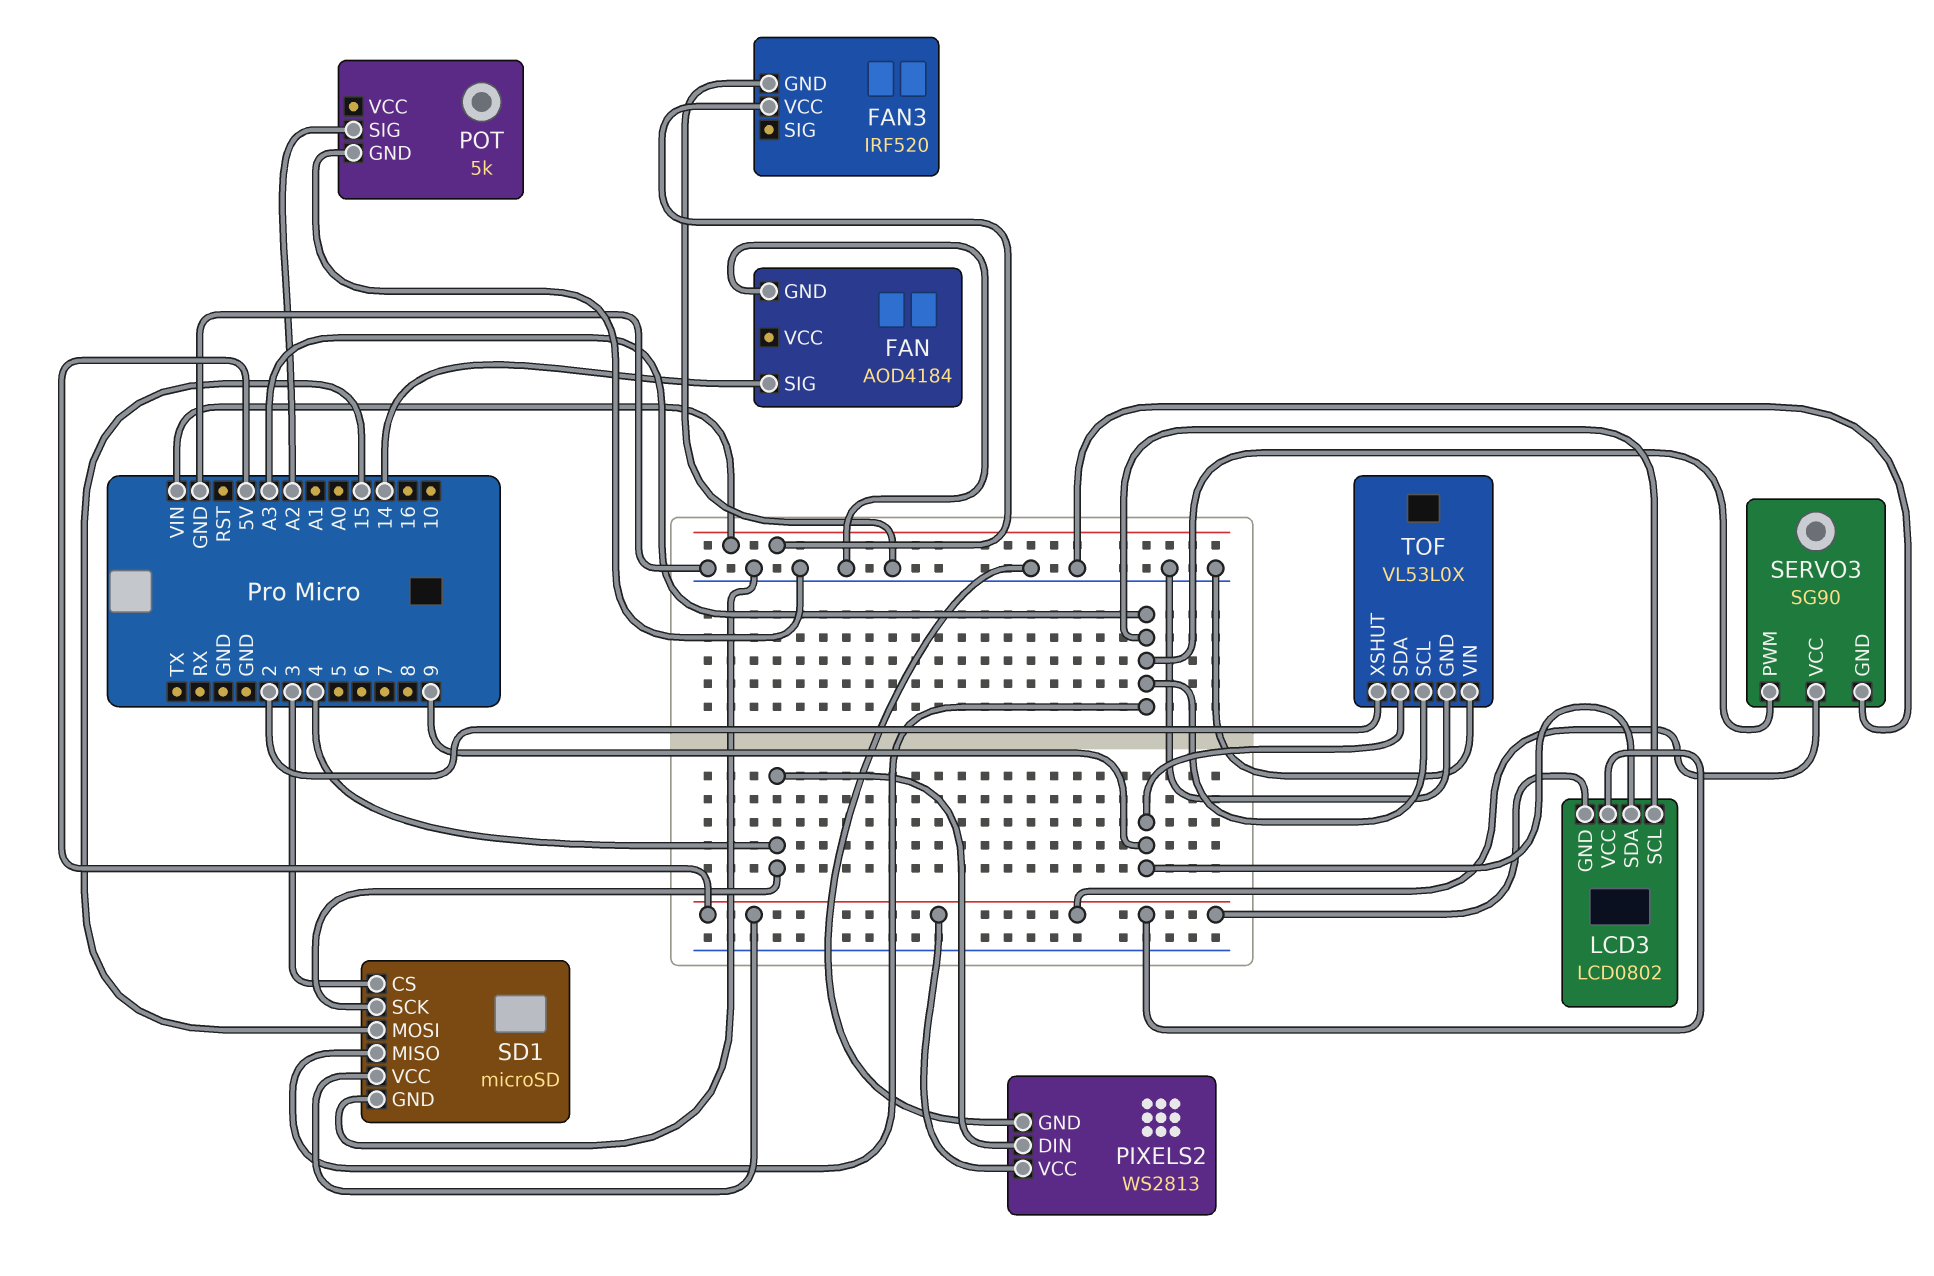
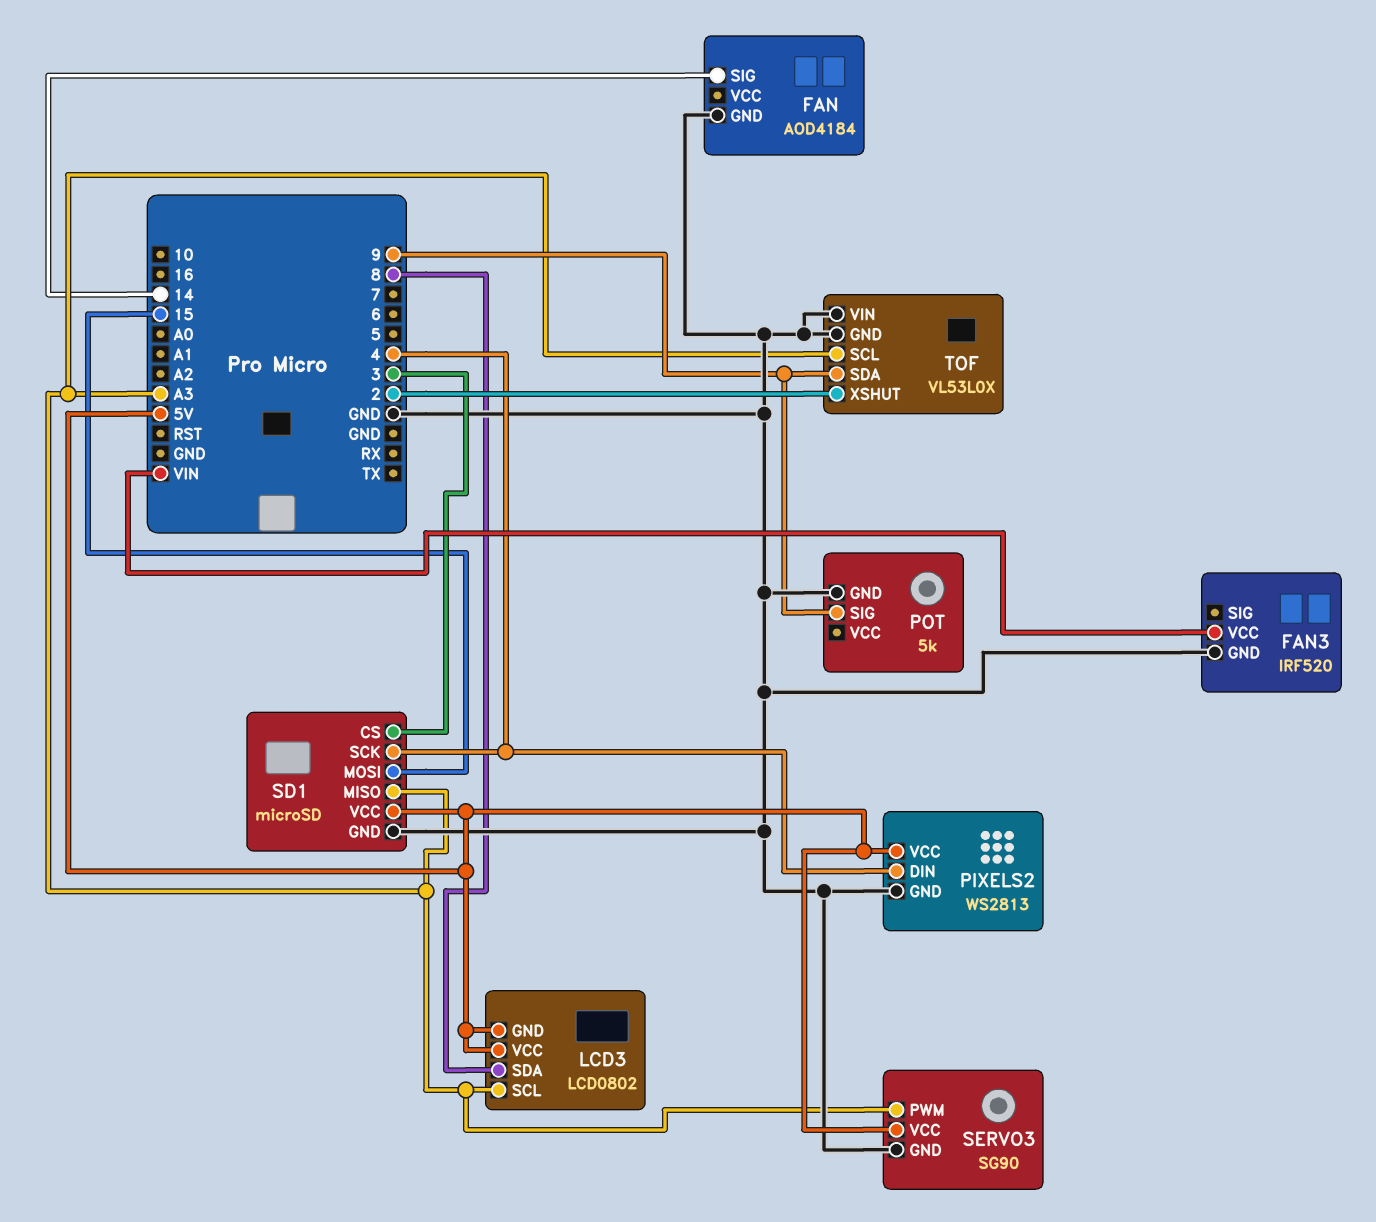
LCD3 pin SDA: 9 -> 8
POT pin SIG: A2 -> 9

